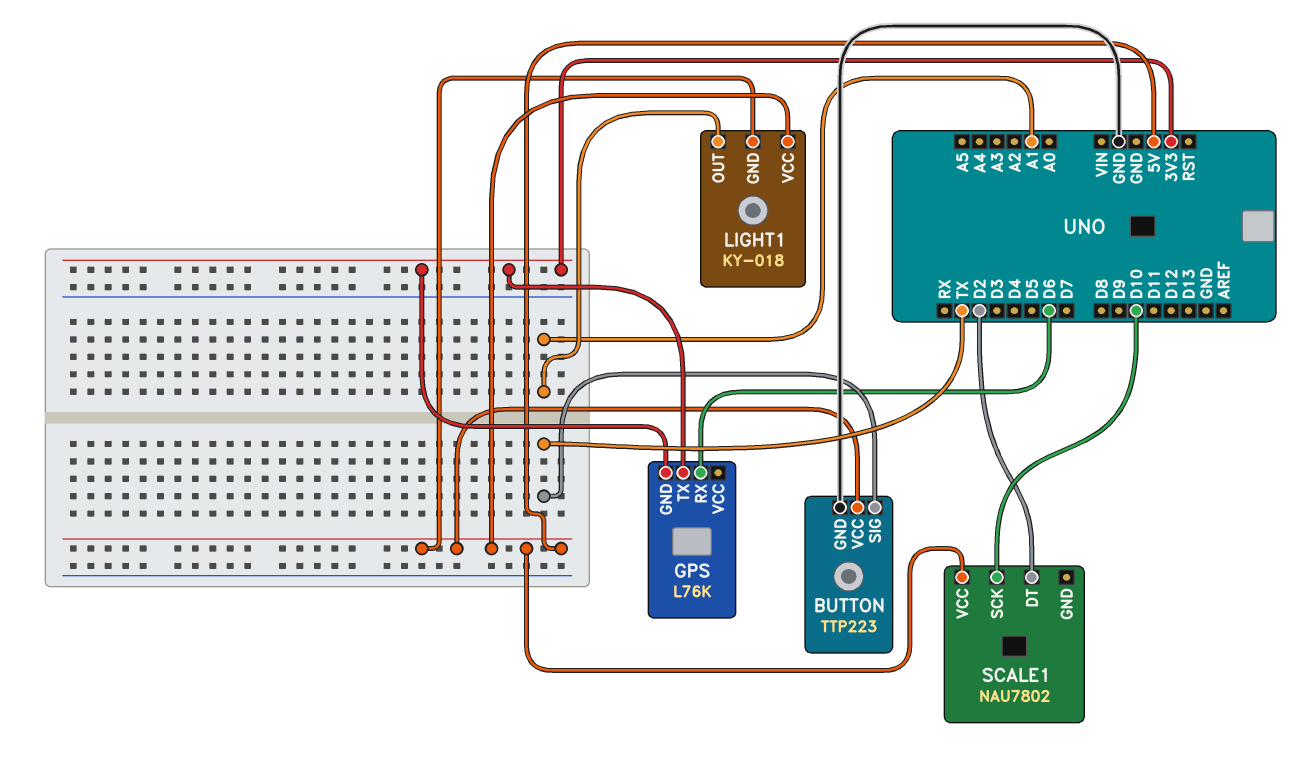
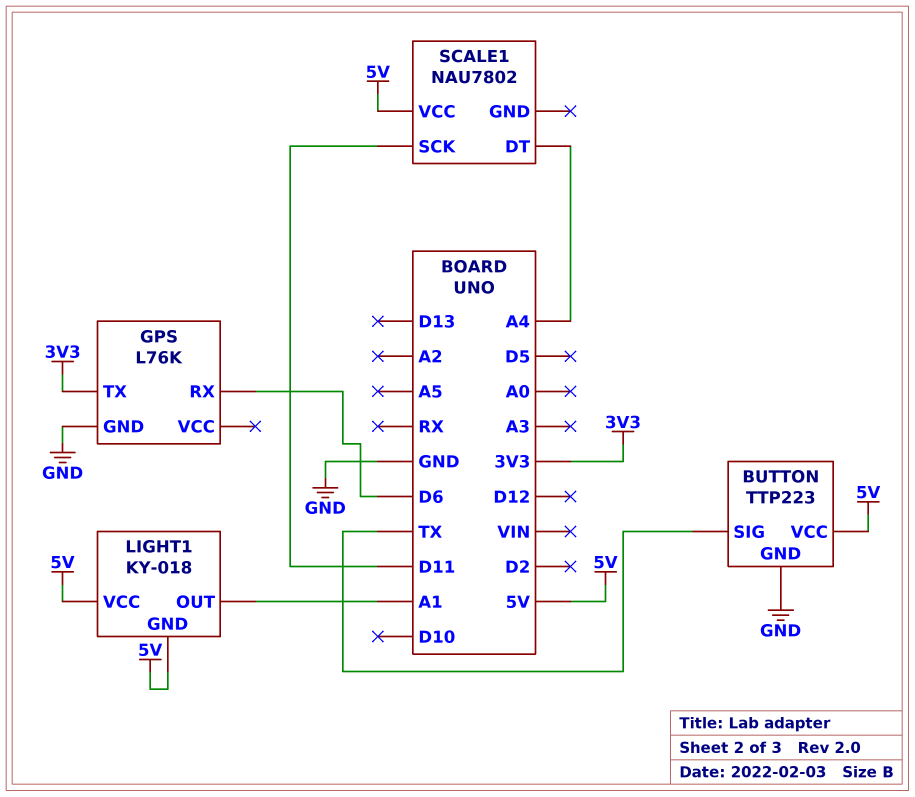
GPS pin GND: 3V3 -> GND
SCALE1 pin DT: D2 -> A4
SCALE1 pin SCK: D10 -> D11

